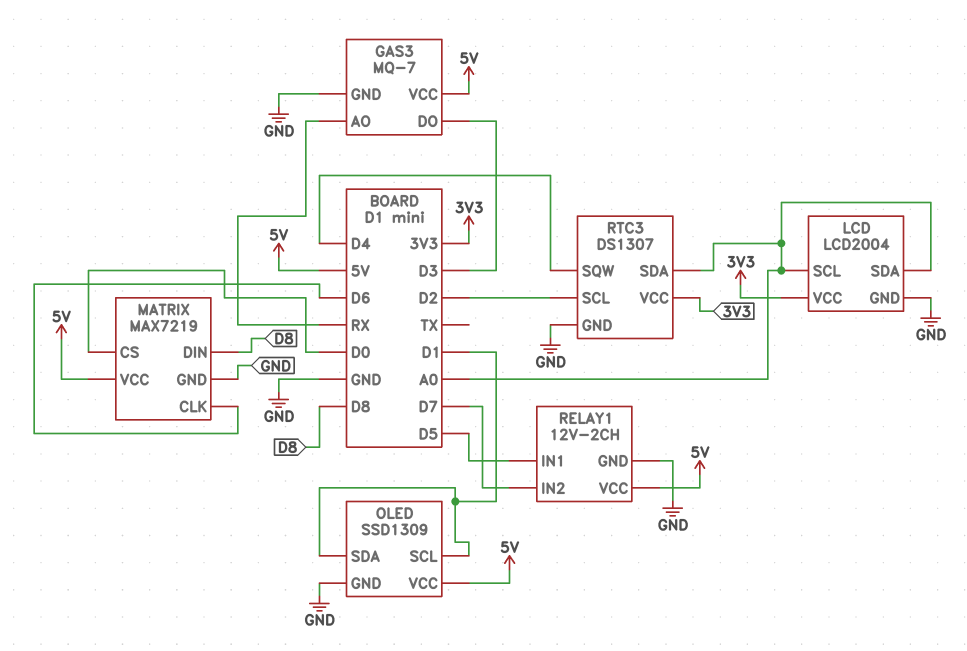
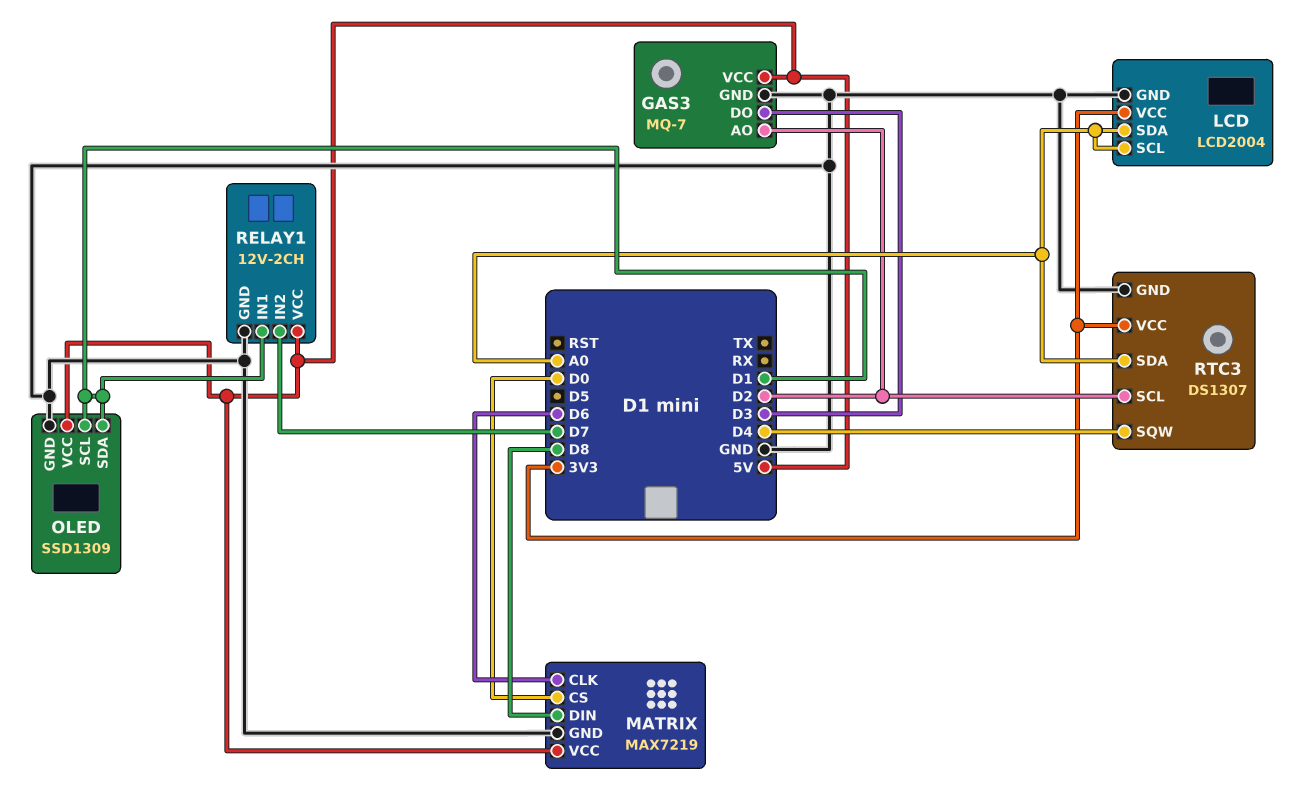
GAS3 pin AO: RX -> D2
RELAY1 pin IN1: D5 -> D1

